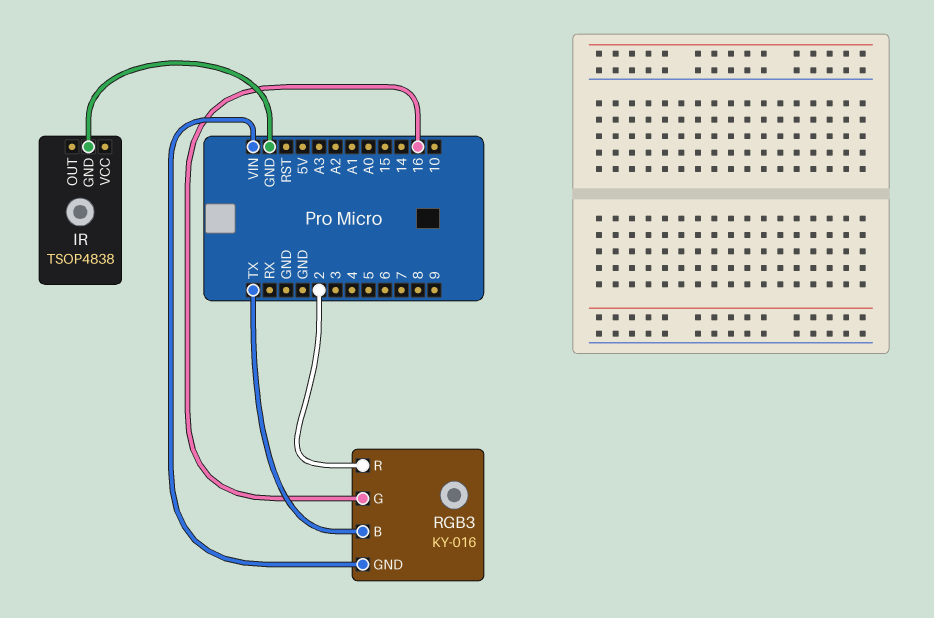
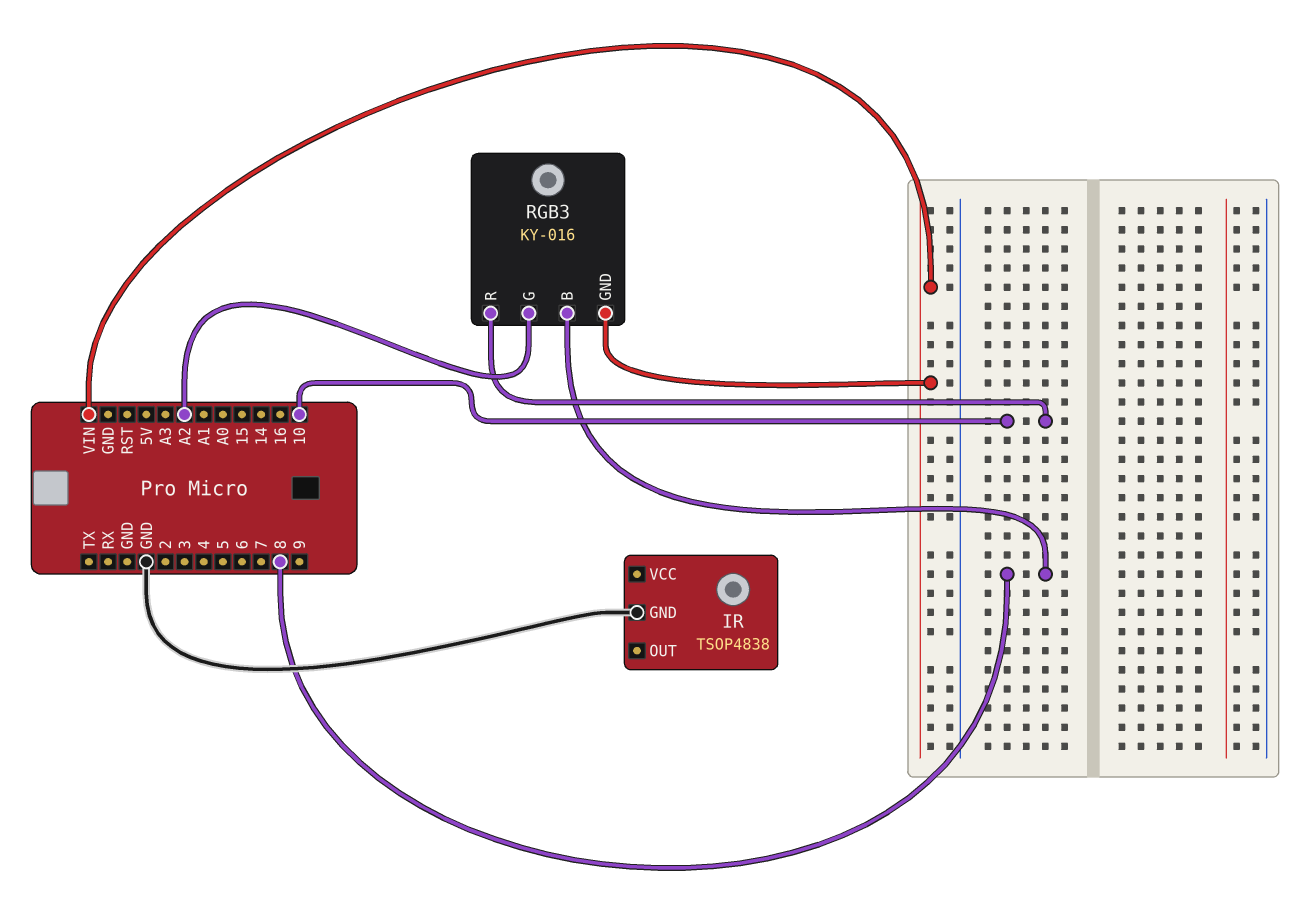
RGB3 pin B: TX -> 8
RGB3 pin G: 16 -> A2
RGB3 pin R: 2 -> 10

